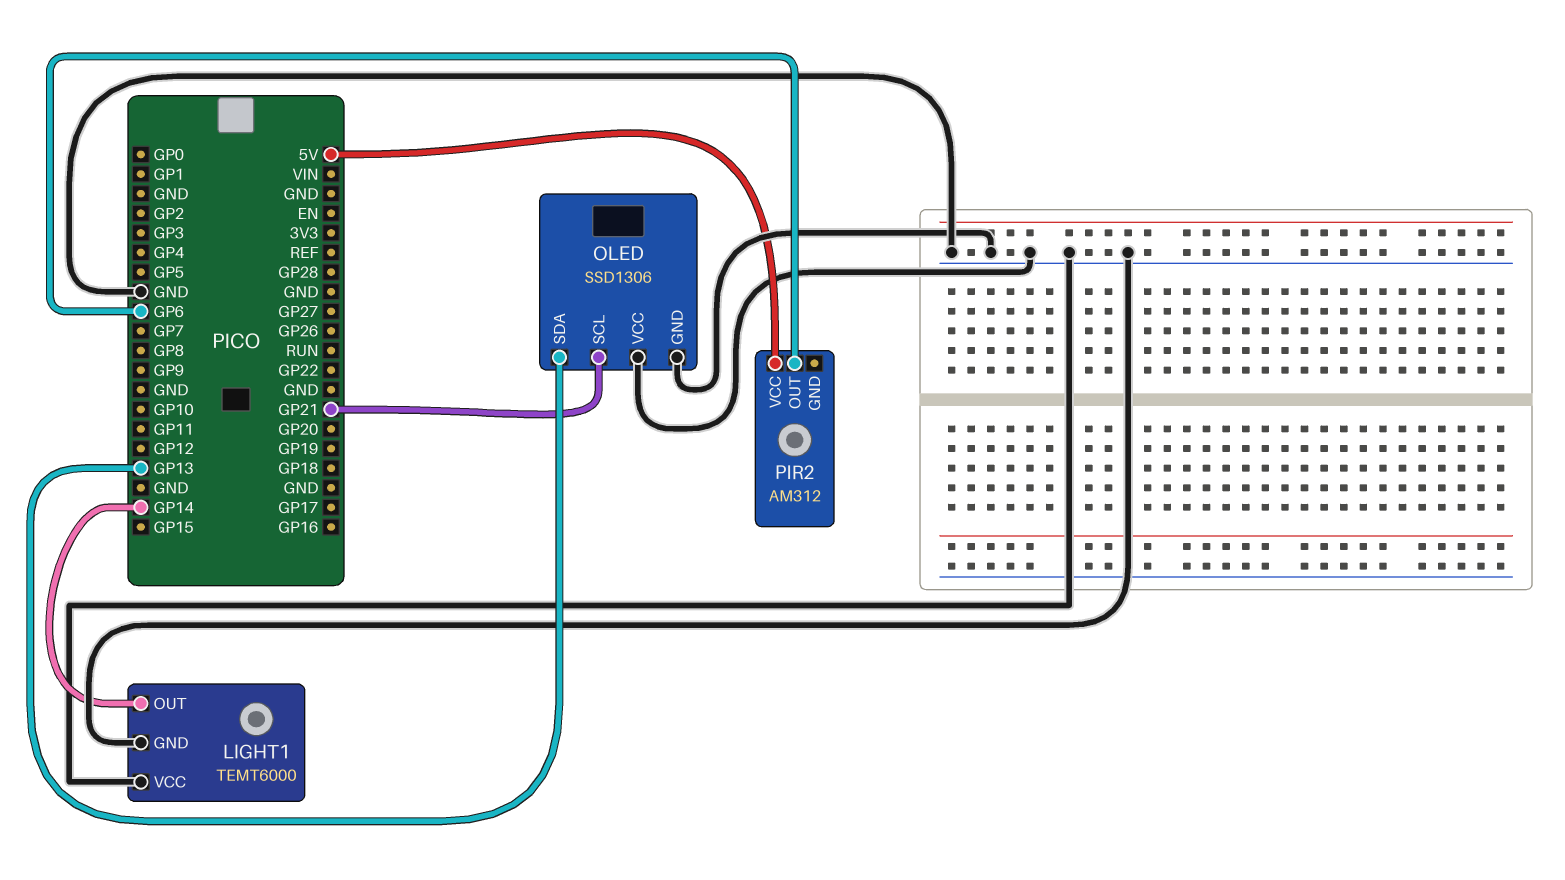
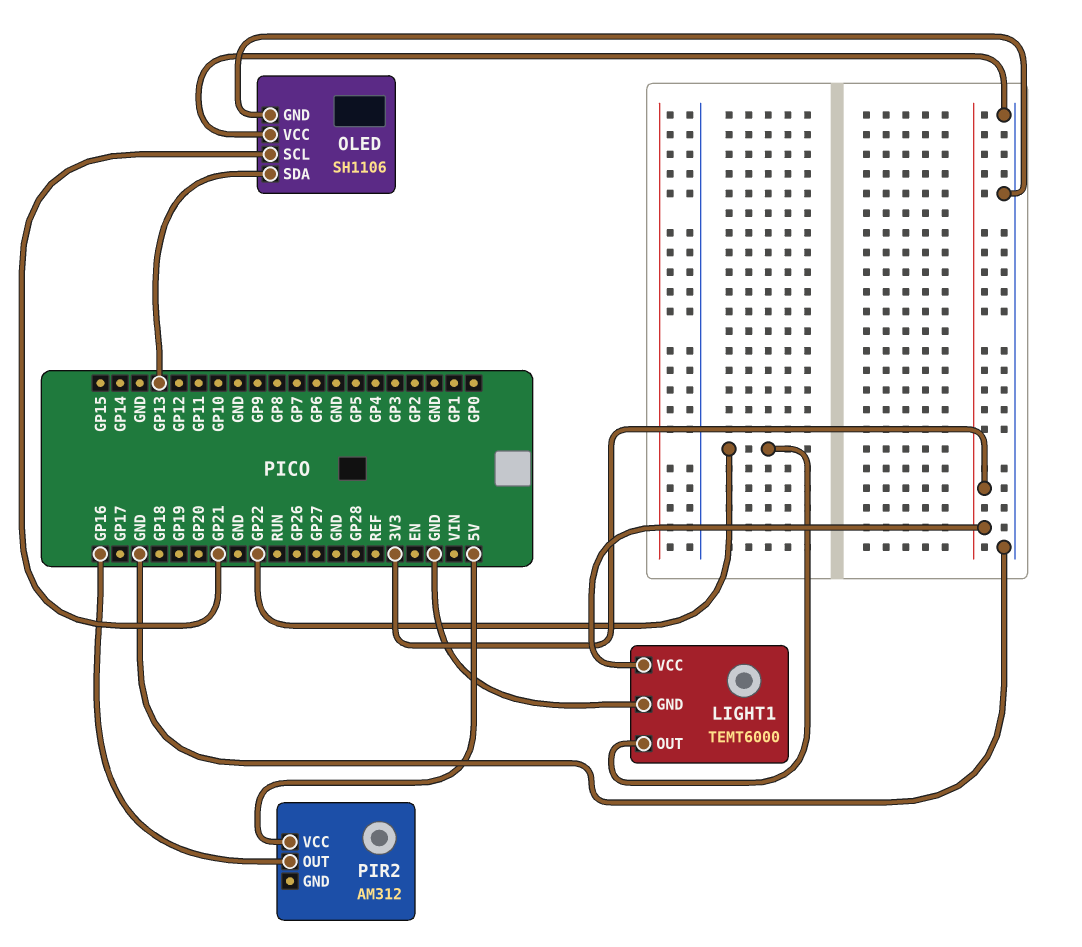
LIGHT1 pin OUT: GP14 -> GP22
LIGHT1 pin VCC: GND -> 3V3
OLED: SSD1306 -> SH1106
PIR2 pin OUT: GP6 -> GP16

